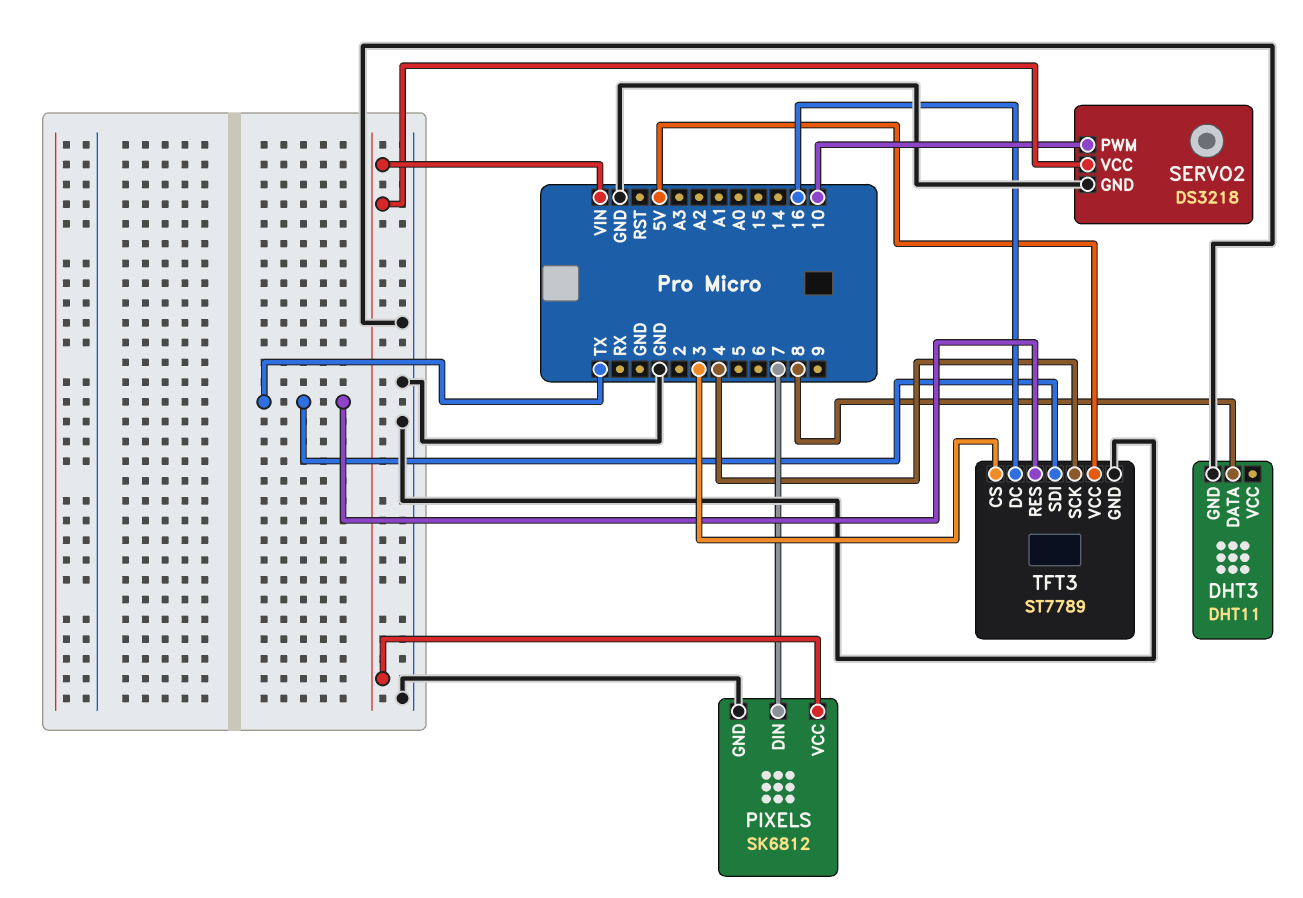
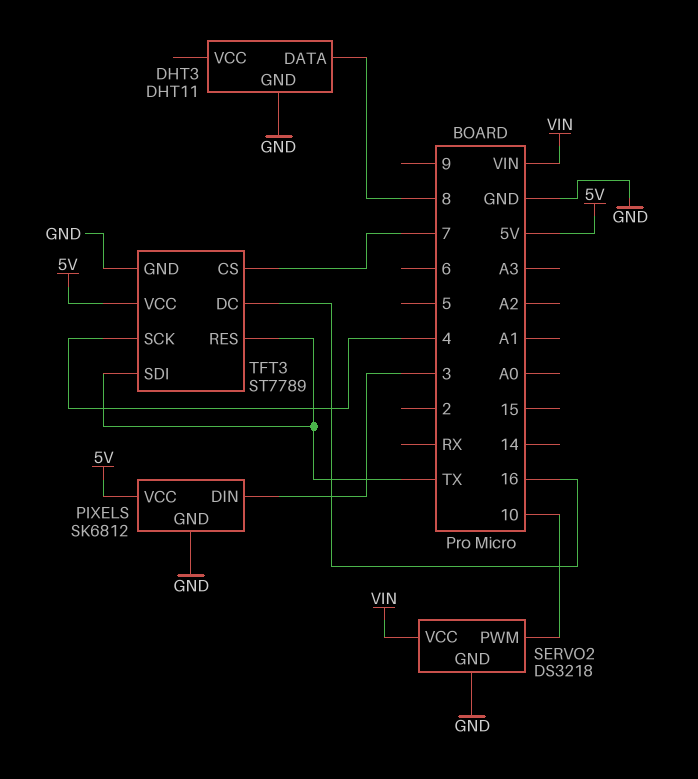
PIXELS pin DIN: 7 -> 3
PIXELS pin VCC: VIN -> 5V
TFT3 pin CS: 3 -> 7

